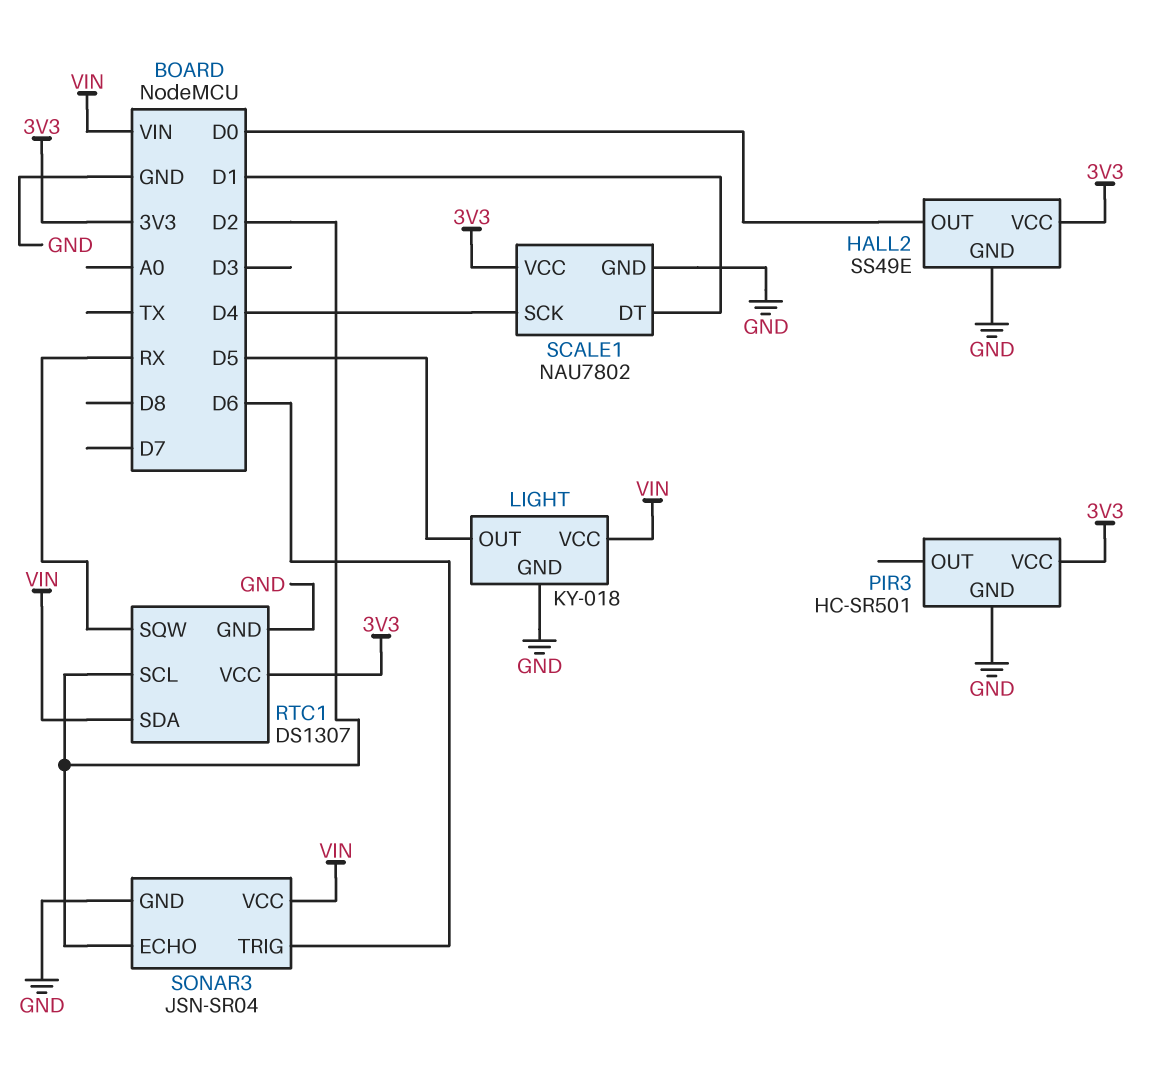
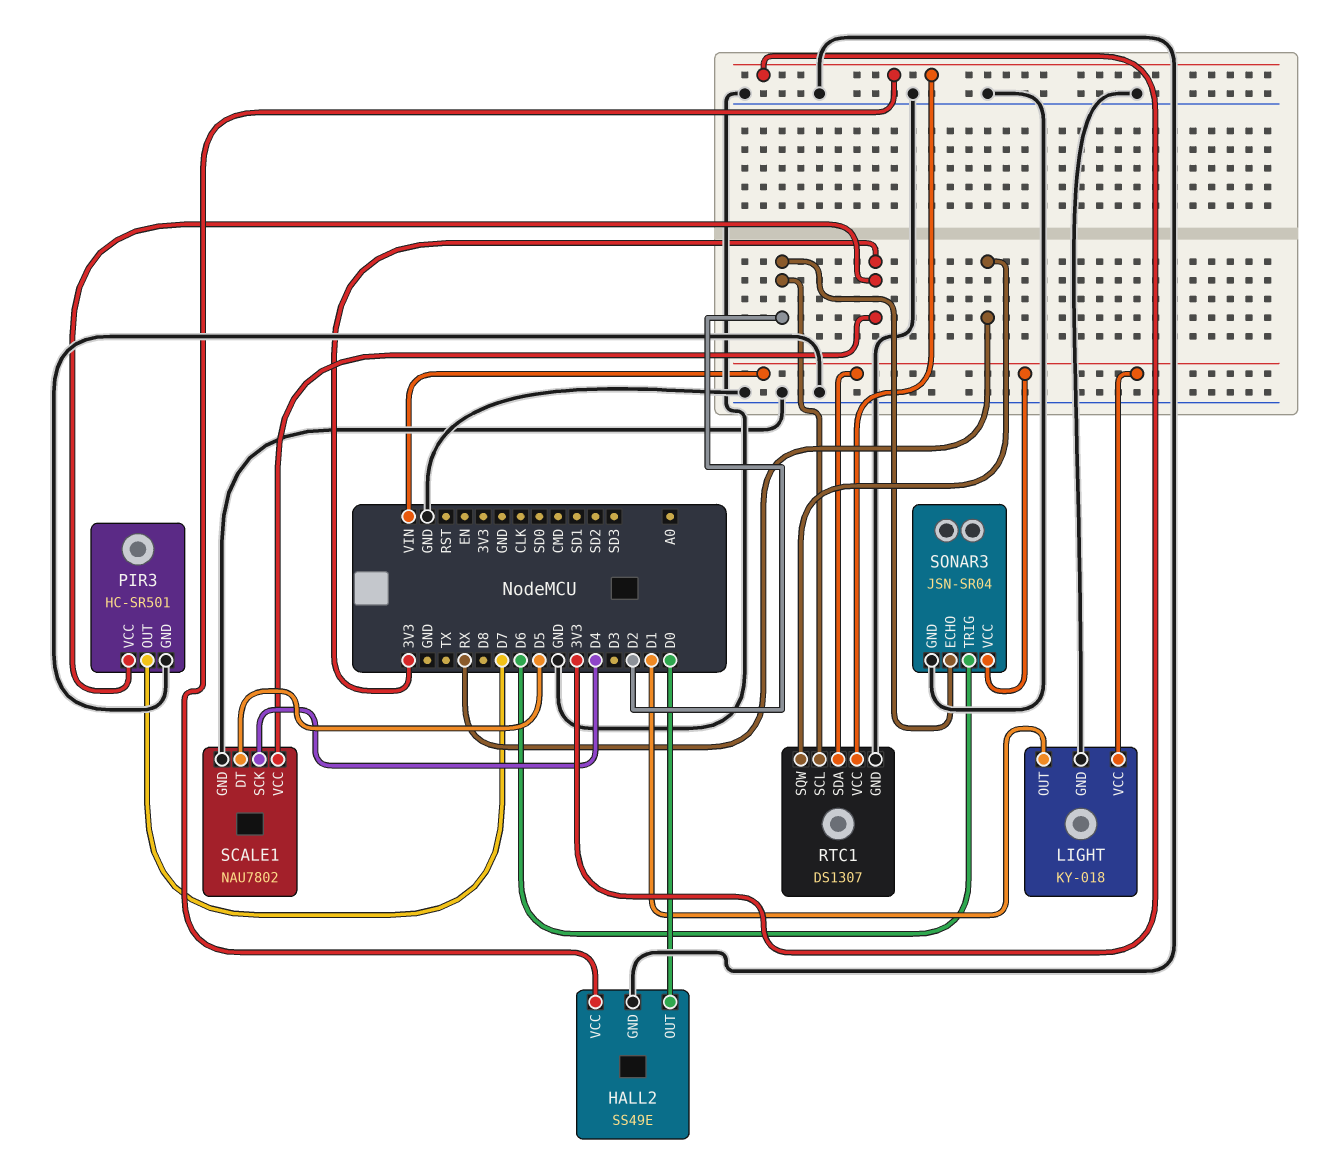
LIGHT pin OUT: D5 -> D1
PIR3 pin OUT: none -> D7
SCALE1 pin DT: D1 -> D5

